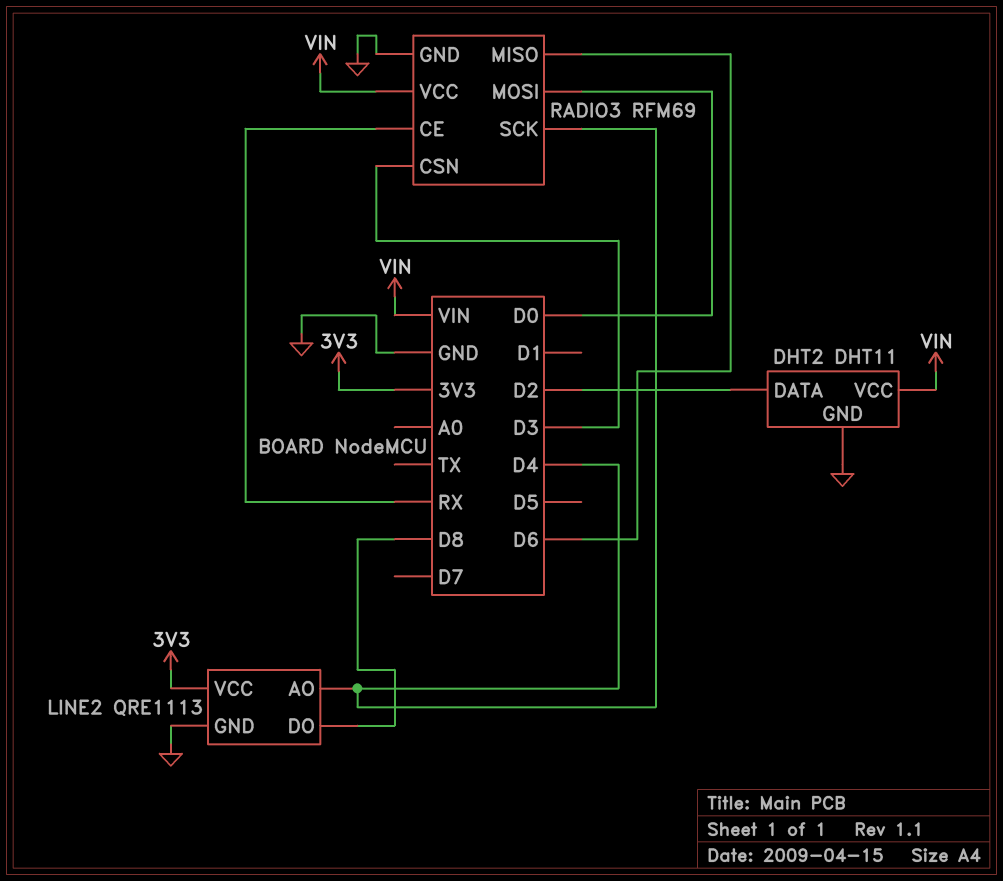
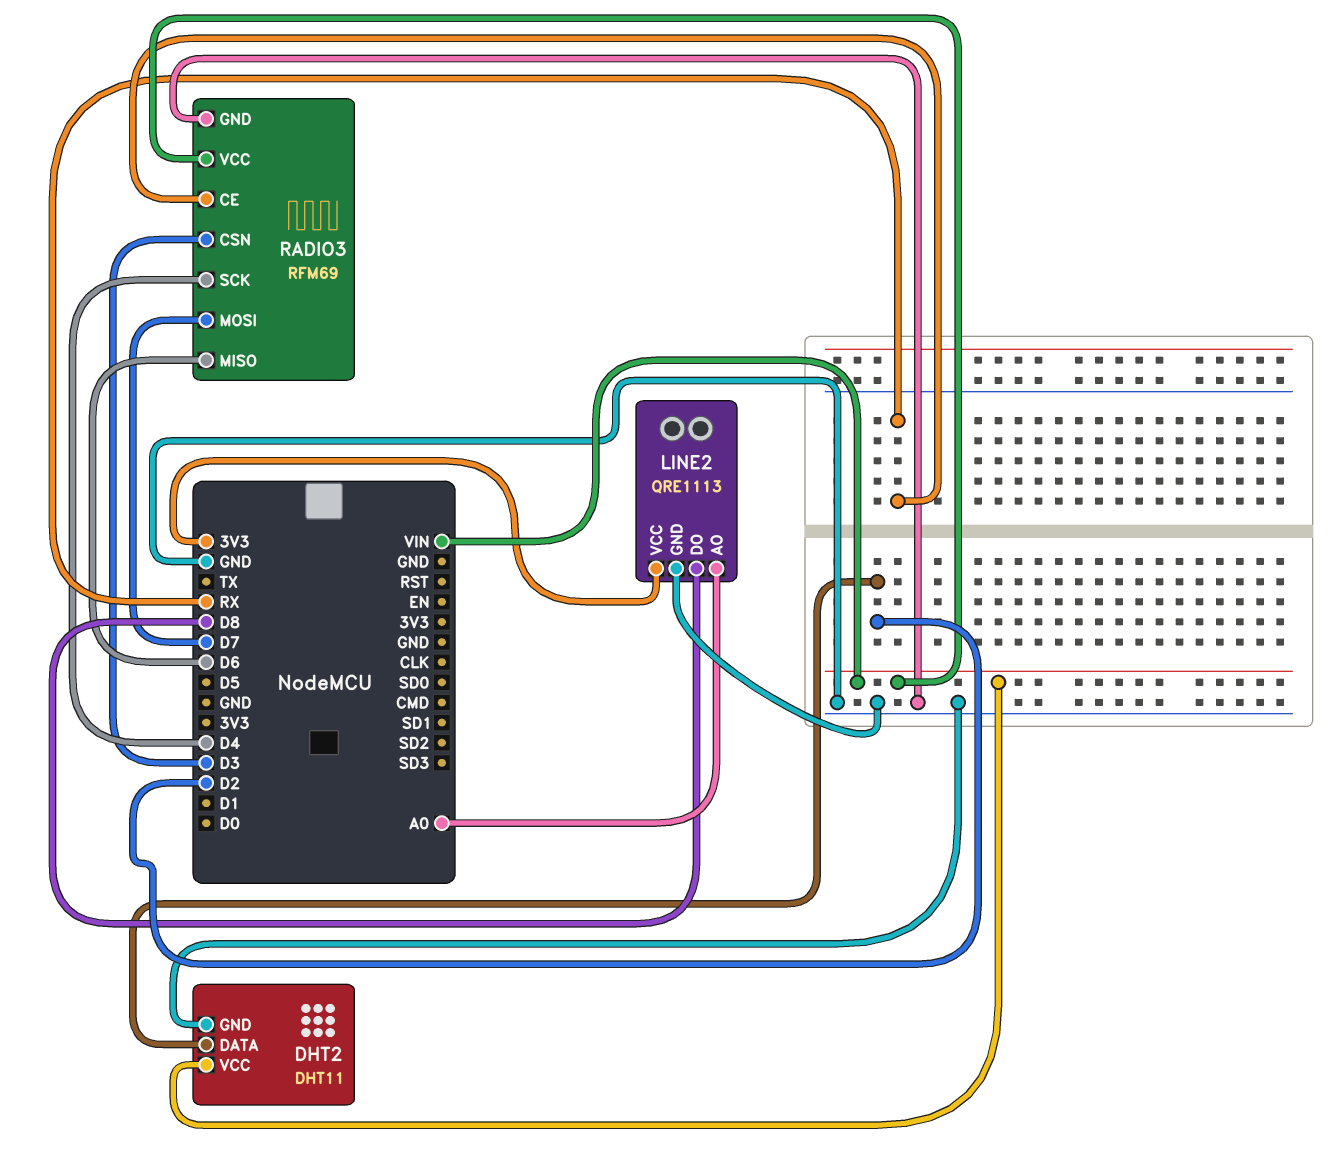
LINE2 pin AO: D4 -> A0
RADIO3 pin MOSI: D0 -> D7

